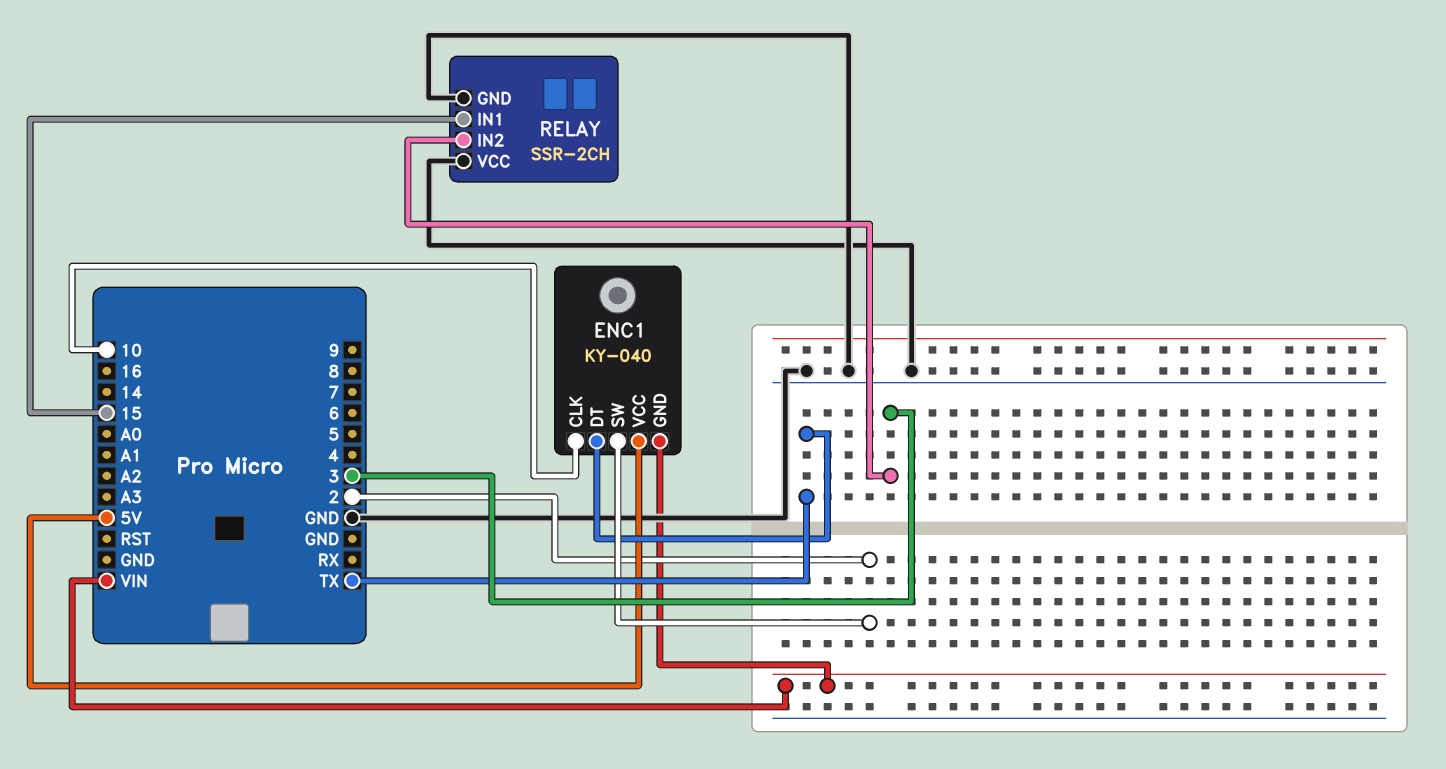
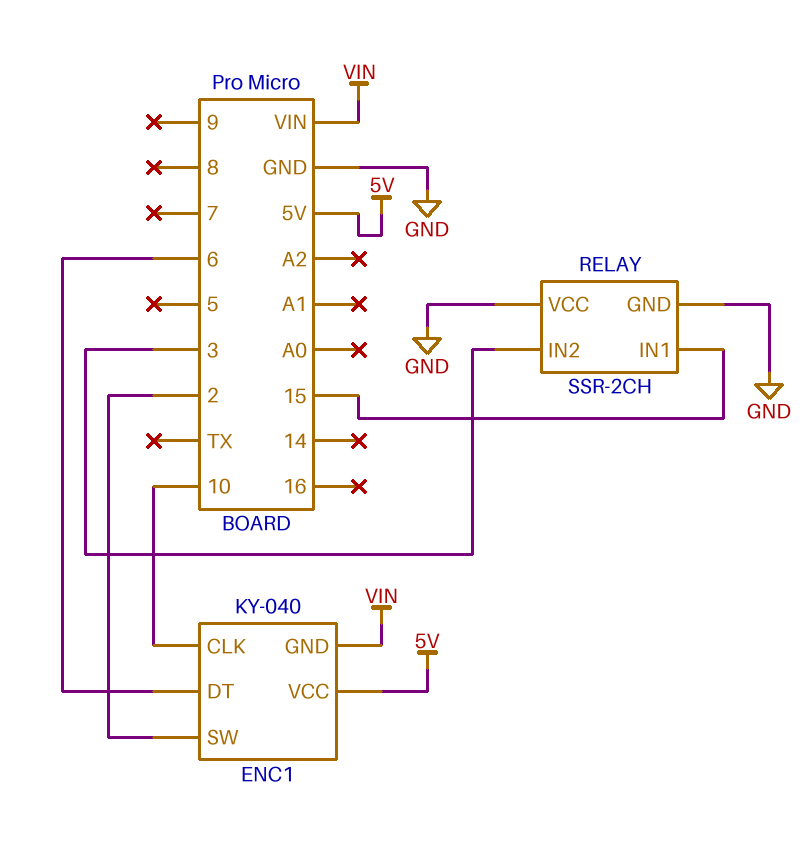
ENC1 pin DT: TX -> 6

